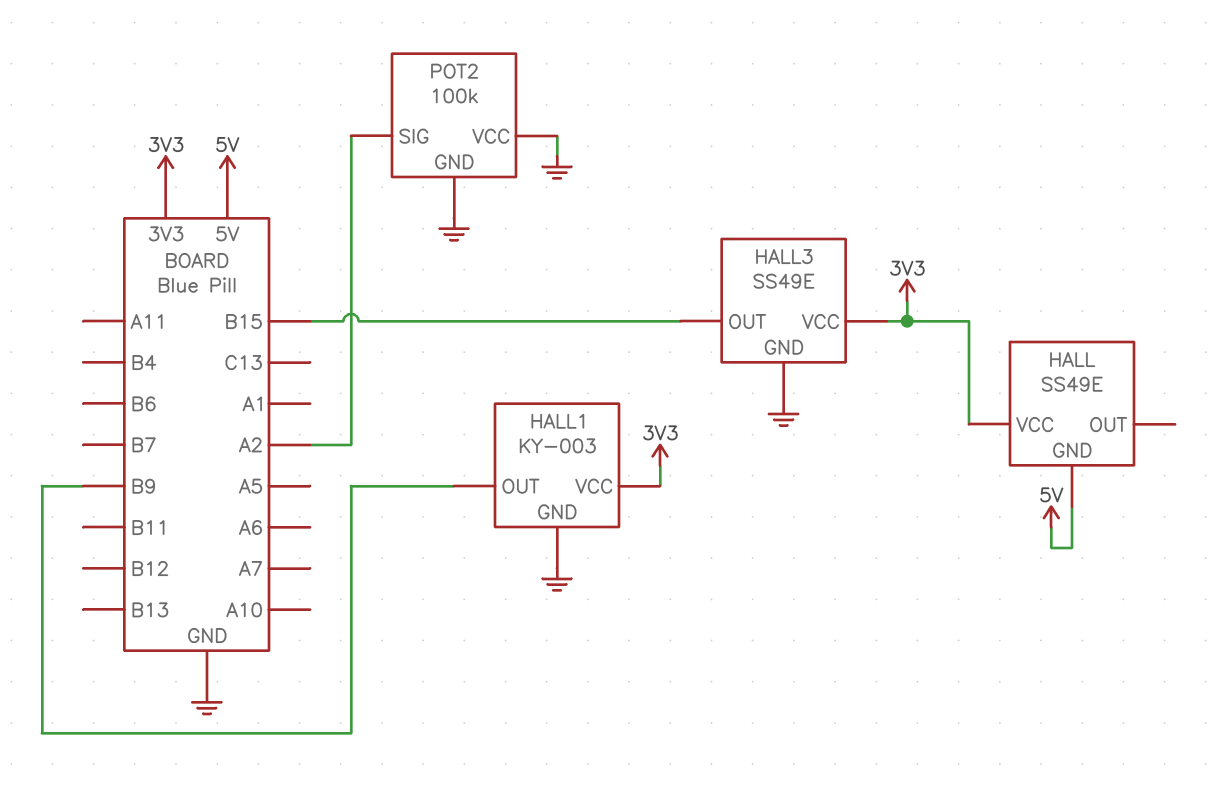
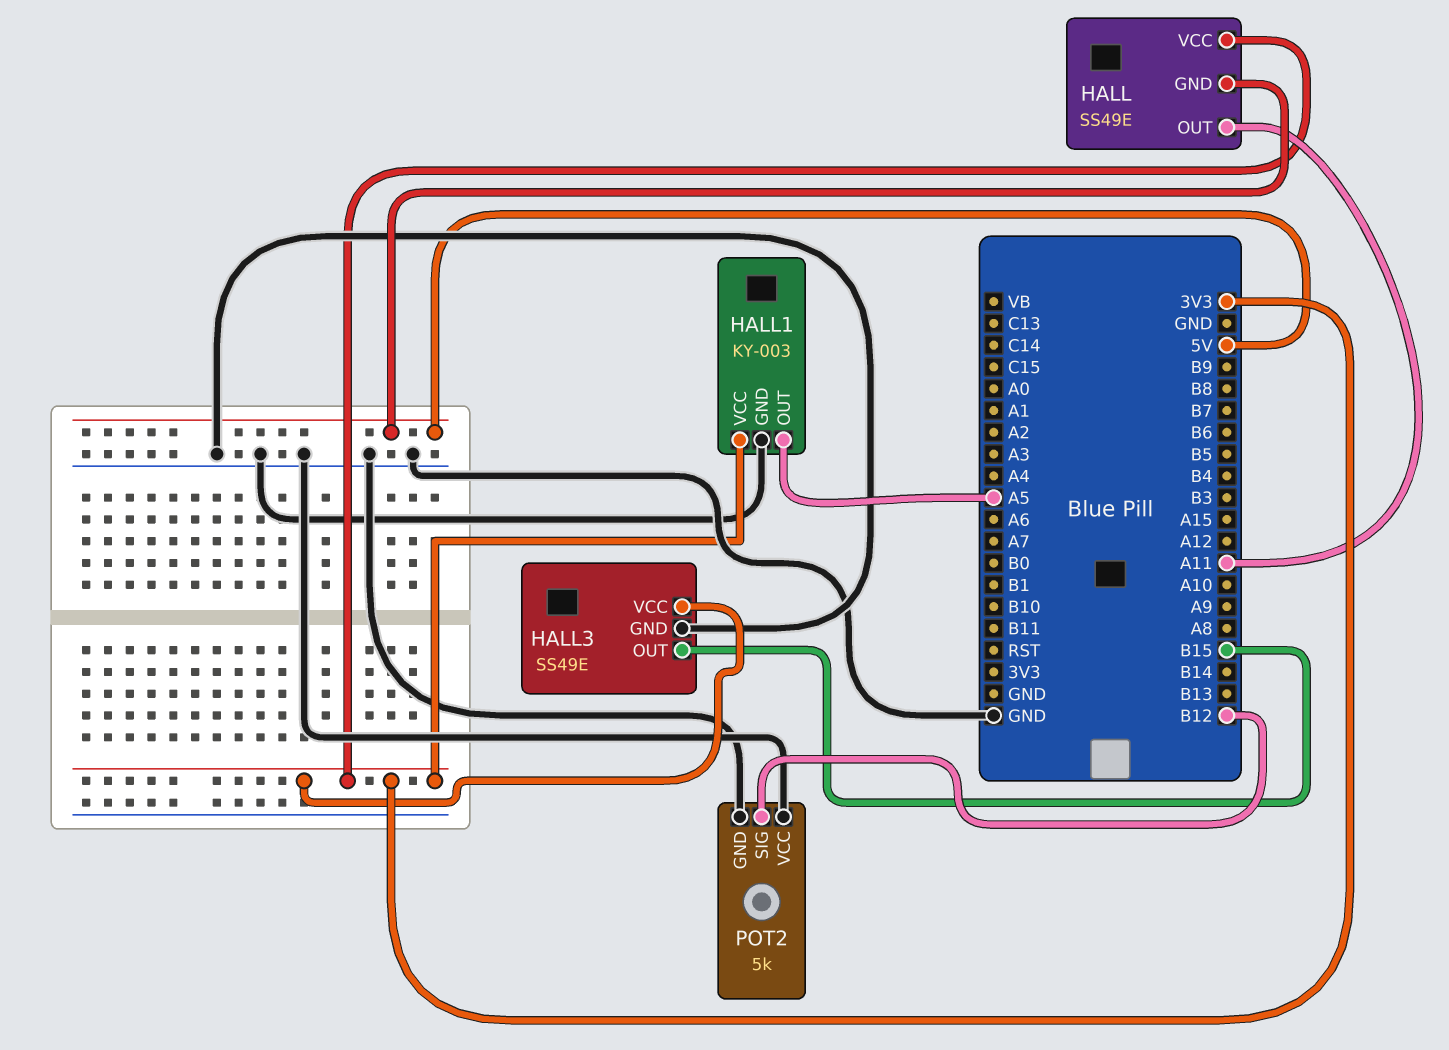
HALL pin OUT: none -> A11
HALL1 pin OUT: B9 -> A5
POT2: 100k -> 5k
POT2 pin SIG: A2 -> B12

